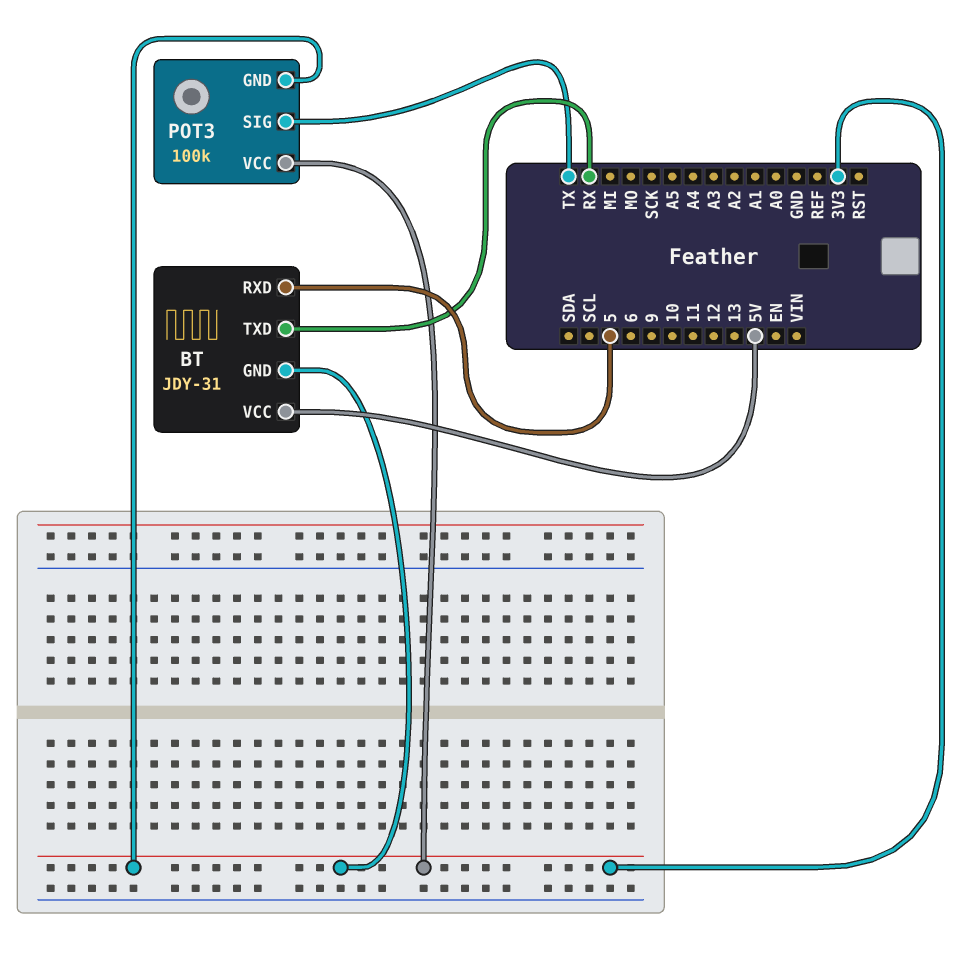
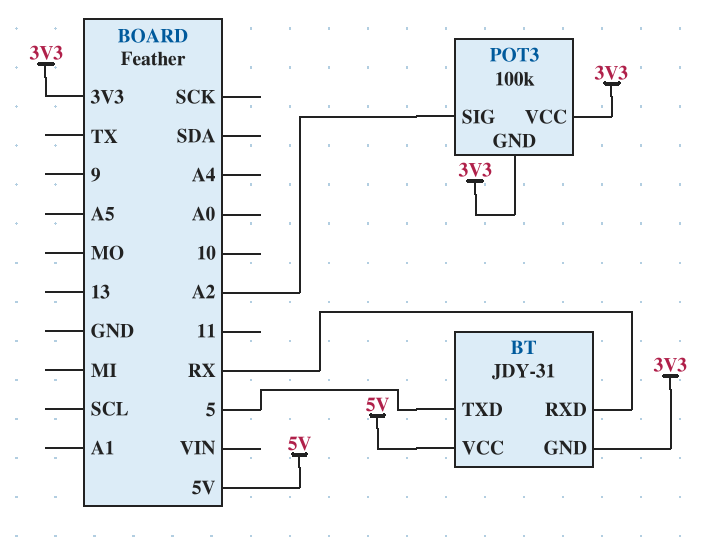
BT pin RXD: 5 -> RX
BT pin TXD: RX -> 5
POT3 pin SIG: TX -> A2

